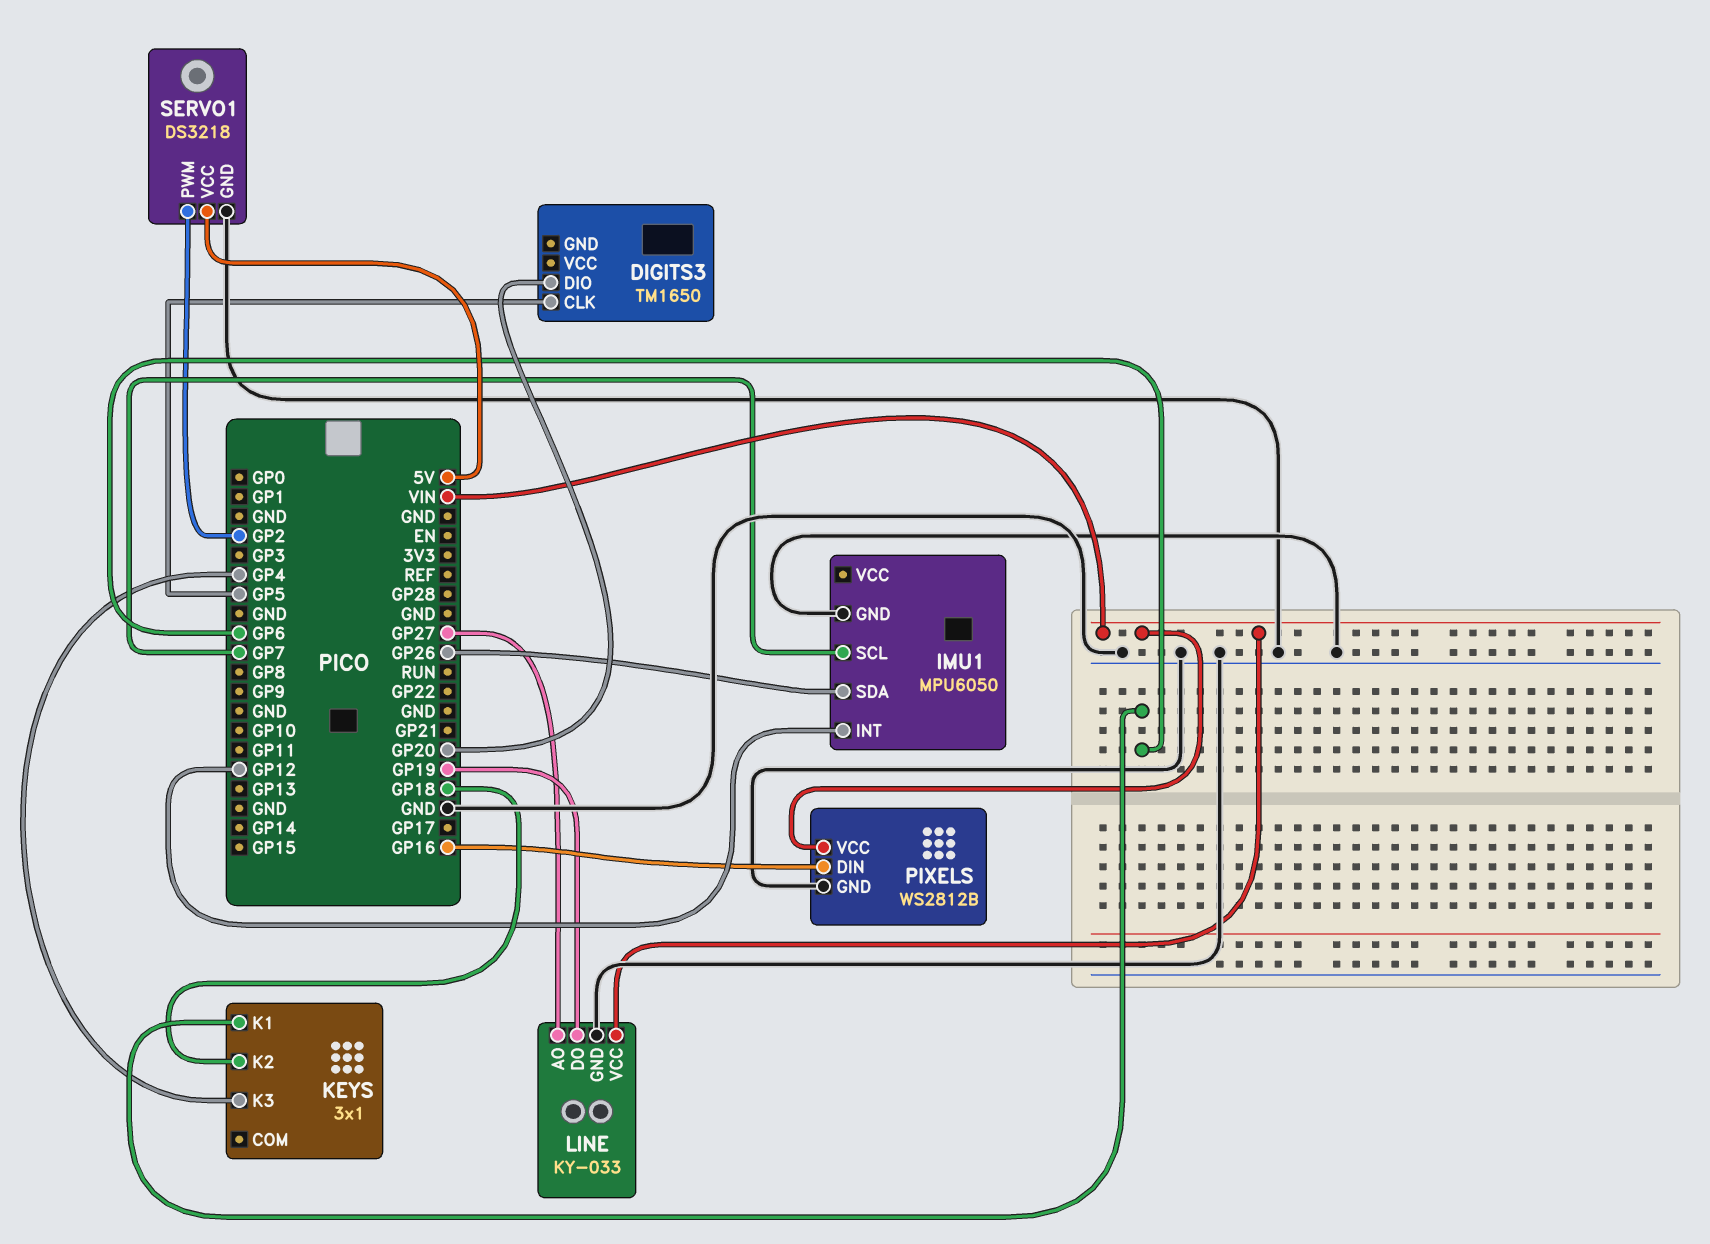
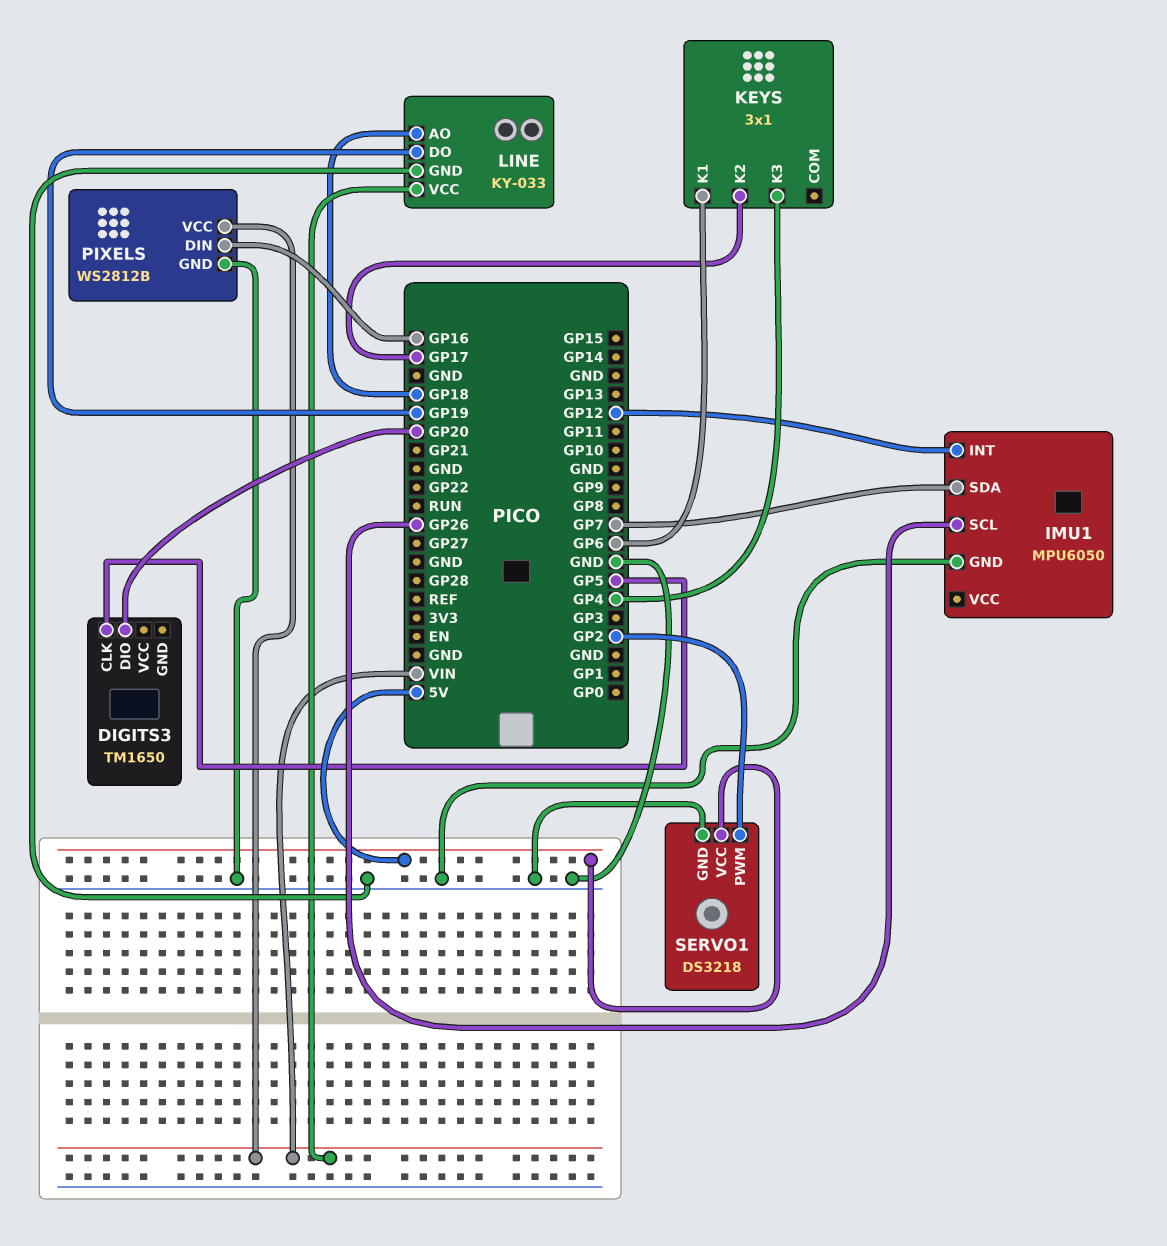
IMU1 pin SCL: GP7 -> GP26
IMU1 pin SDA: GP26 -> GP7
KEYS pin K2: GP18 -> GP17
LINE pin AO: GP27 -> GP18

